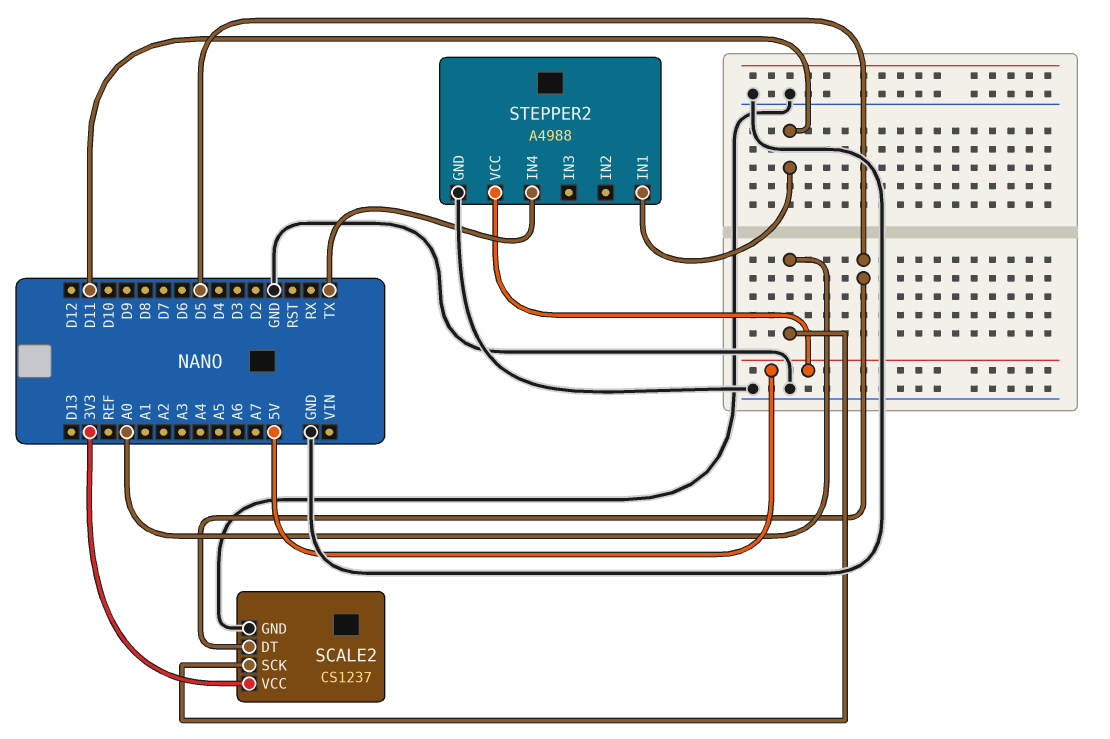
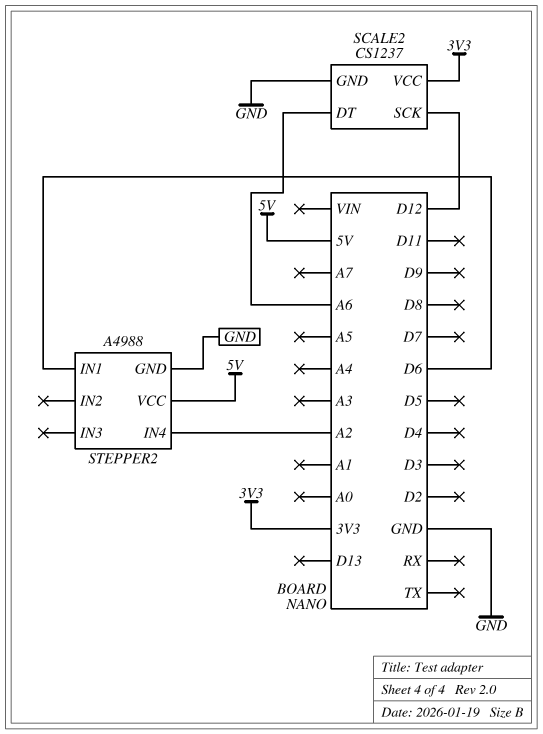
SCALE2 pin DT: D5 -> A6
SCALE2 pin SCK: A0 -> D12
STEPPER2 pin IN1: D11 -> D6
STEPPER2 pin IN4: TX -> A2

